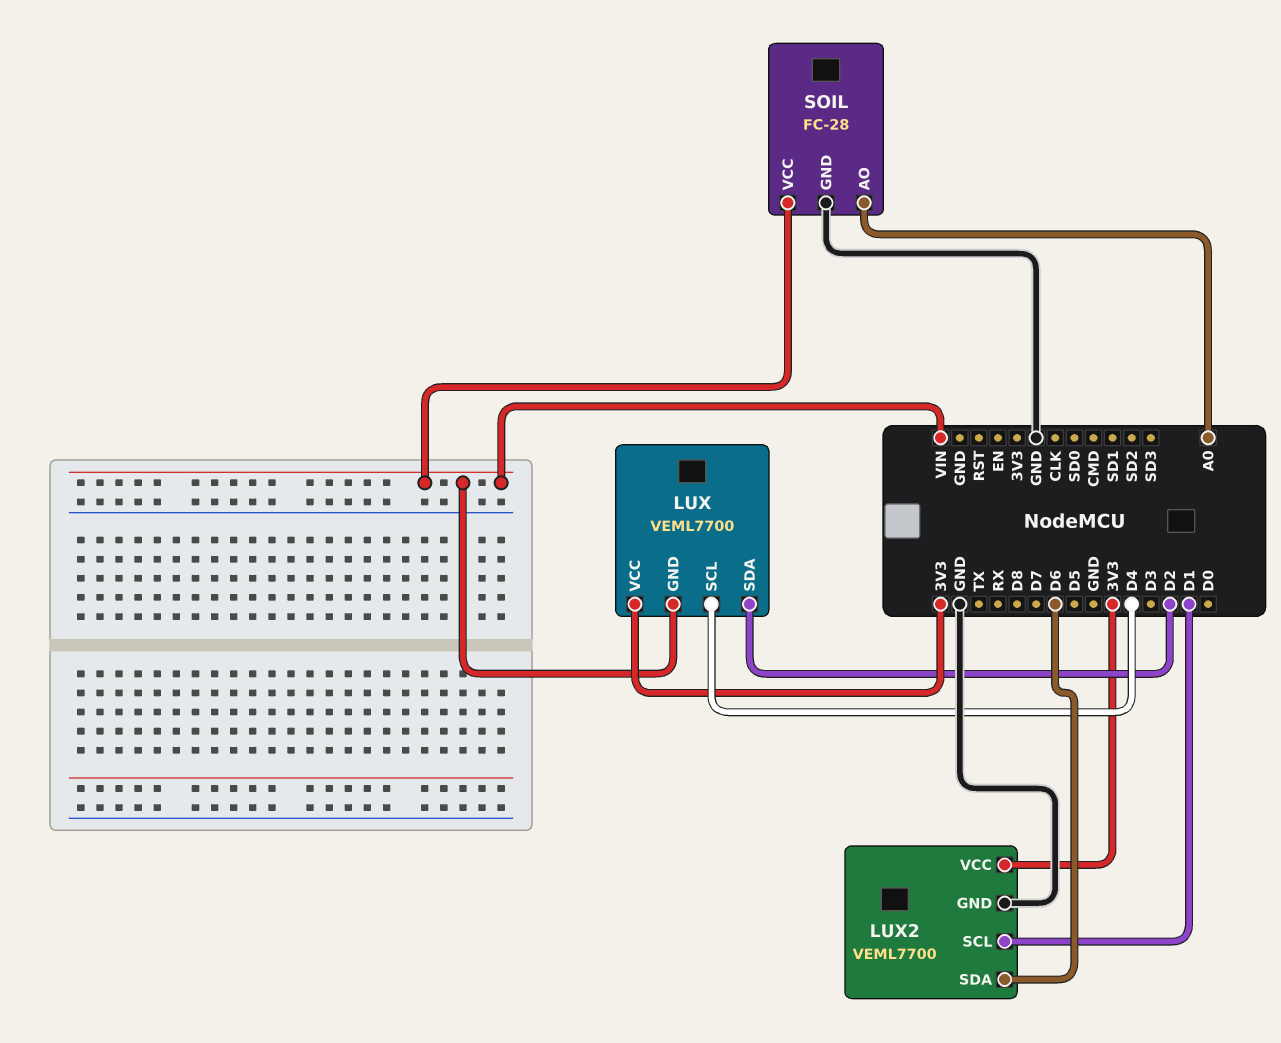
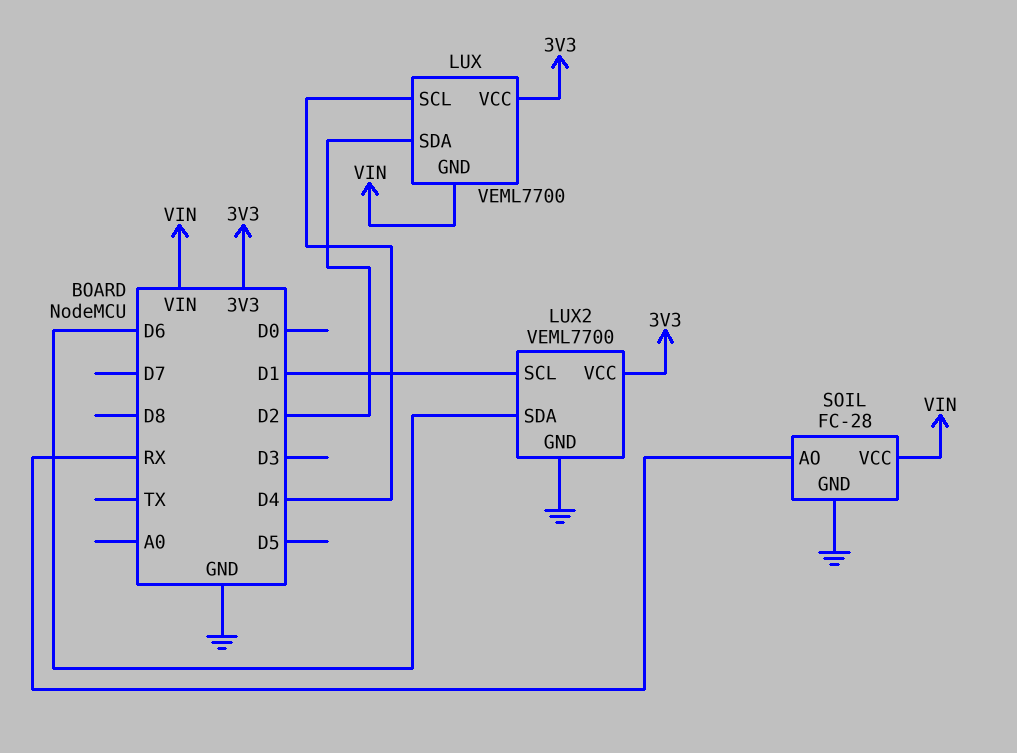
SOIL pin AO: A0 -> RX

